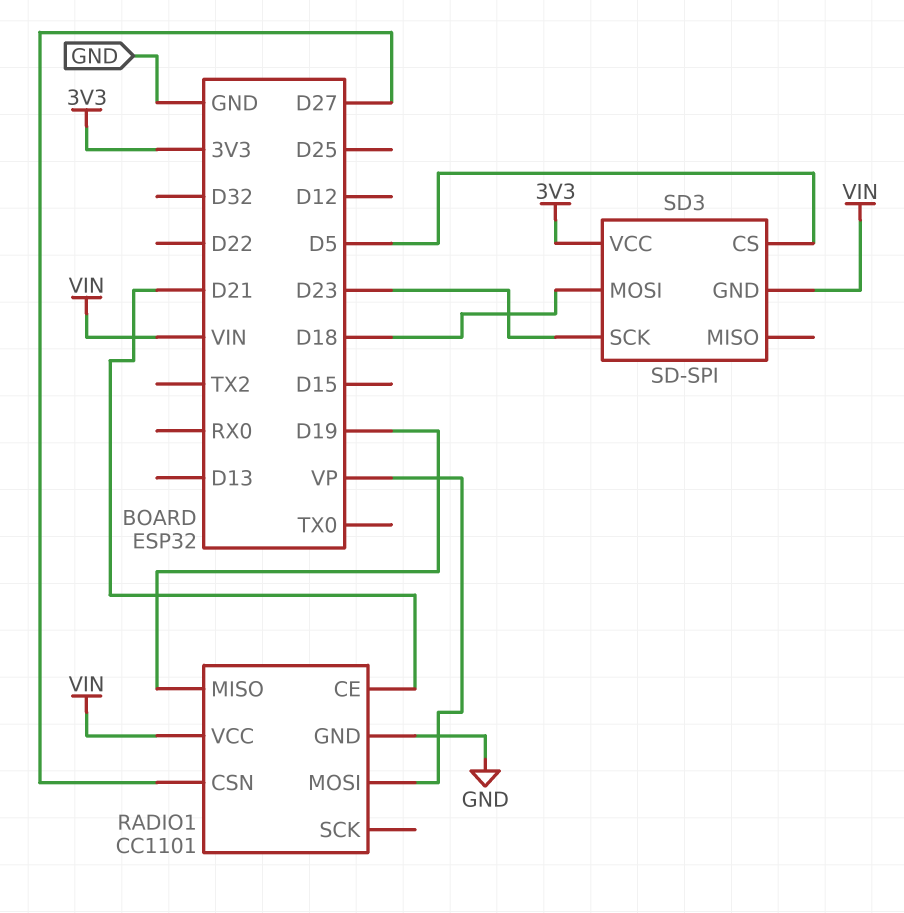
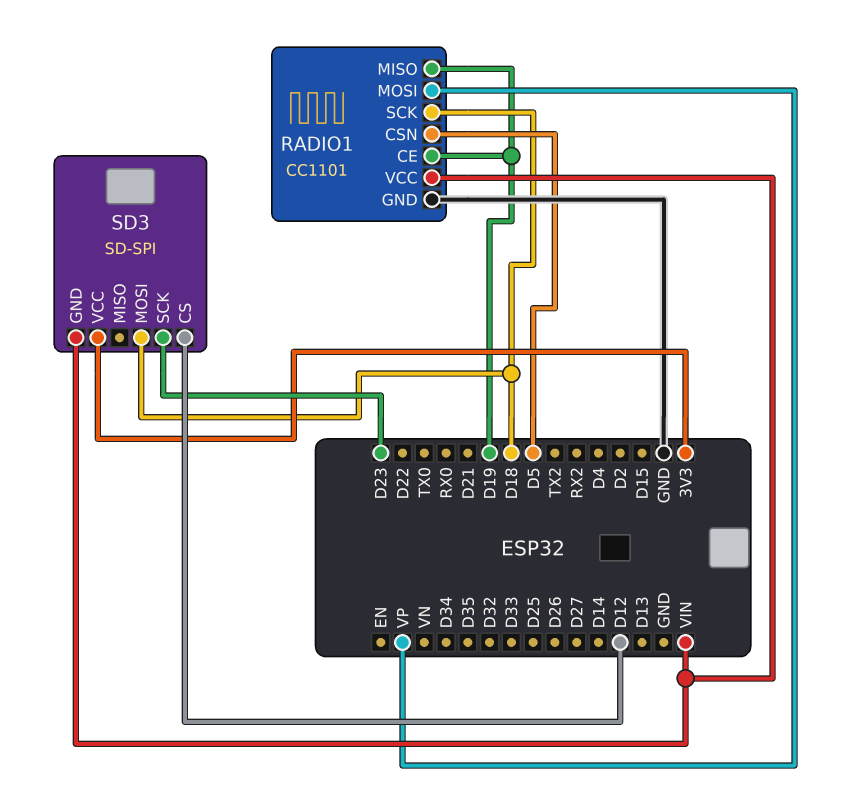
RADIO1 pin CE: D21 -> D19
RADIO1 pin CSN: D27 -> D5
RADIO1 pin SCK: none -> D18
SD3 pin CS: D5 -> D12

